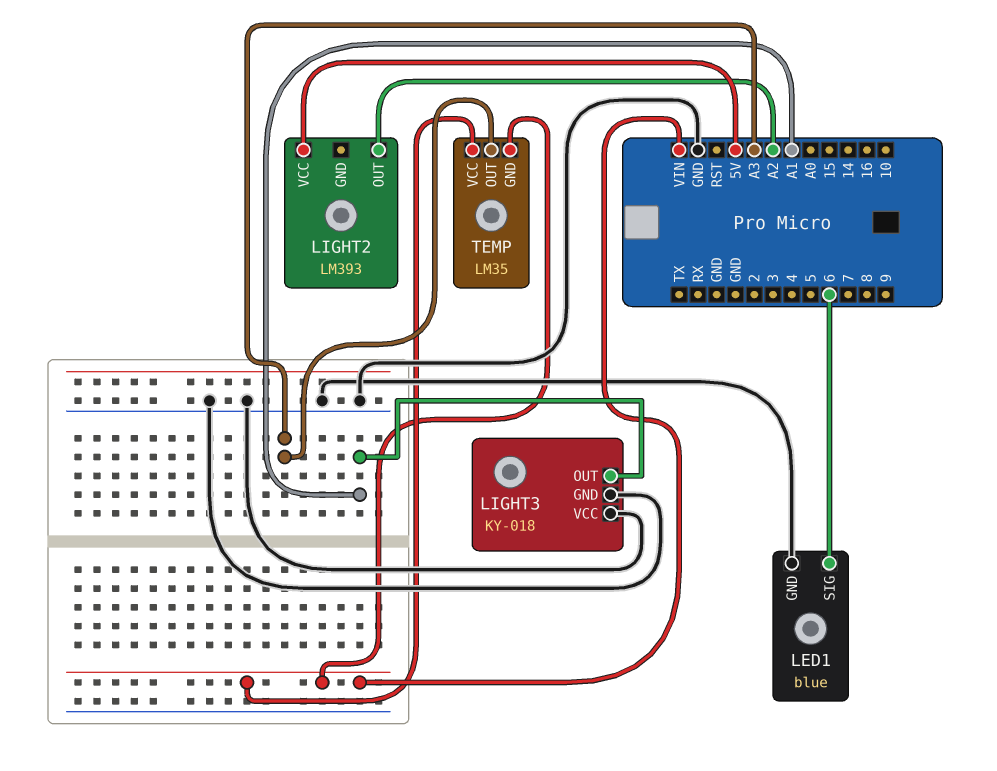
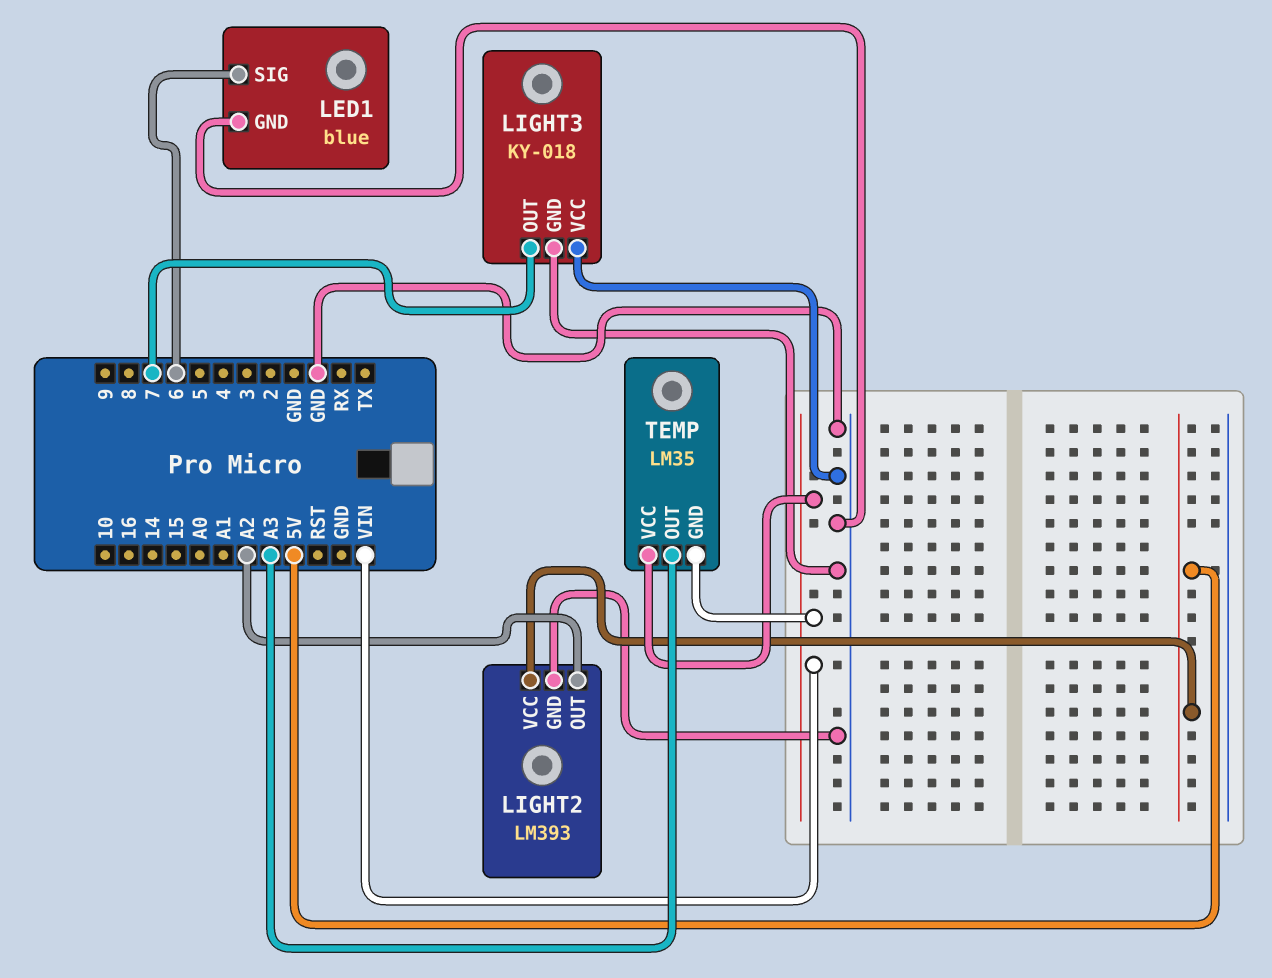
LIGHT2 pin GND: none -> GND
LIGHT3 pin OUT: A1 -> 7

